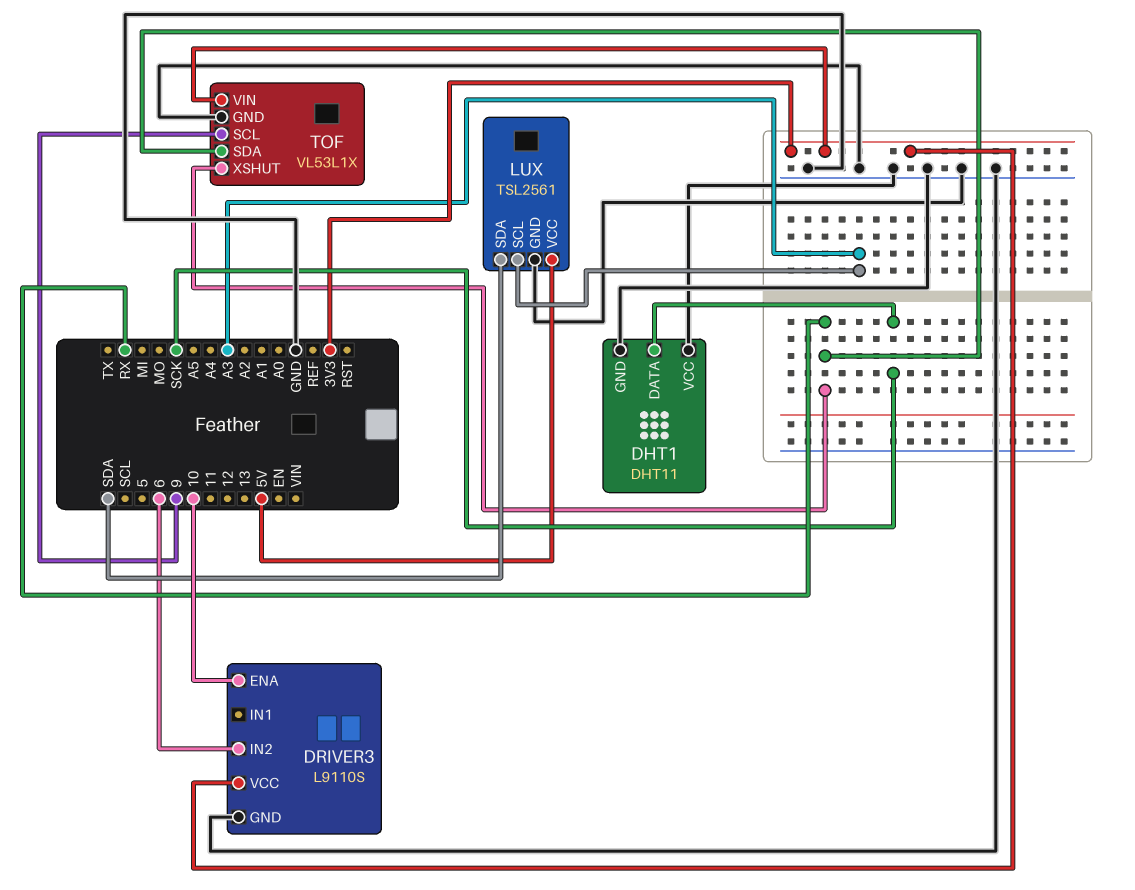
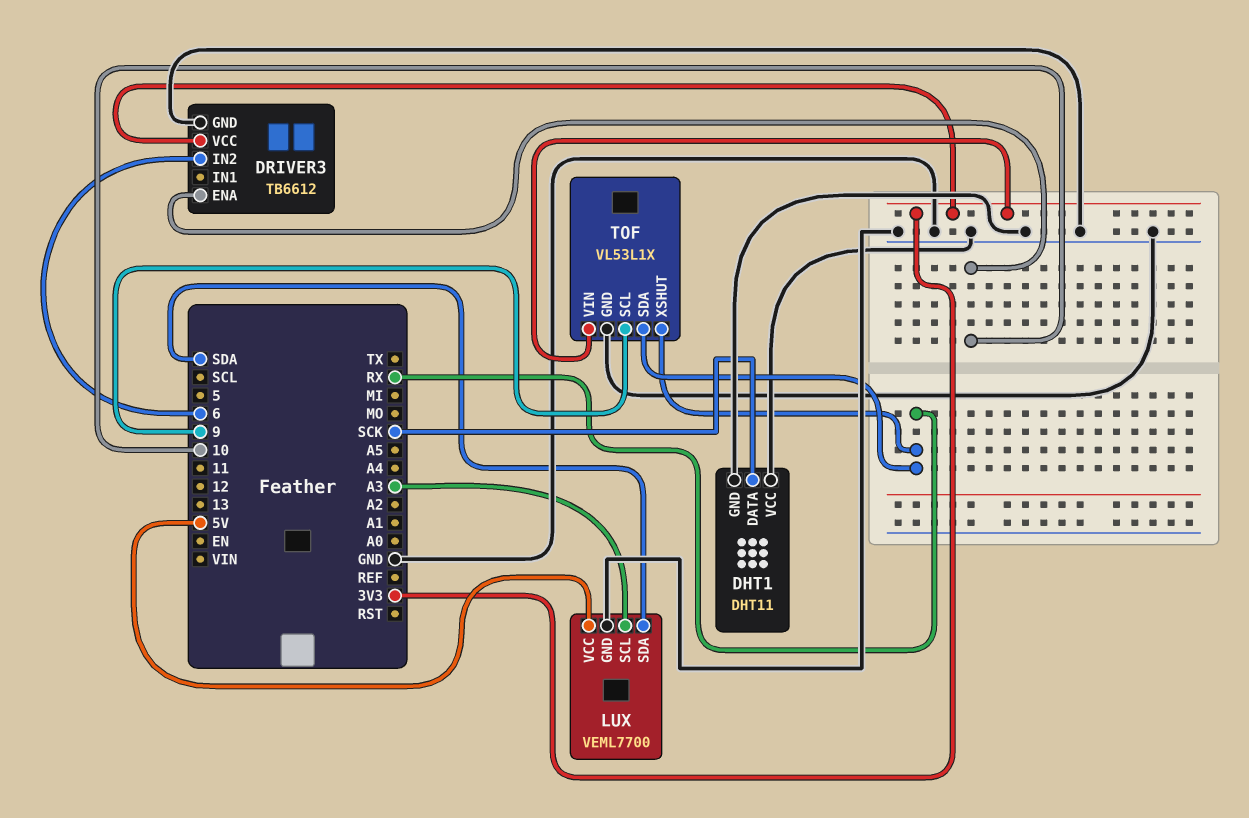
DRIVER3: L9110S -> TB6612
LUX: TSL2561 -> VEML7700

